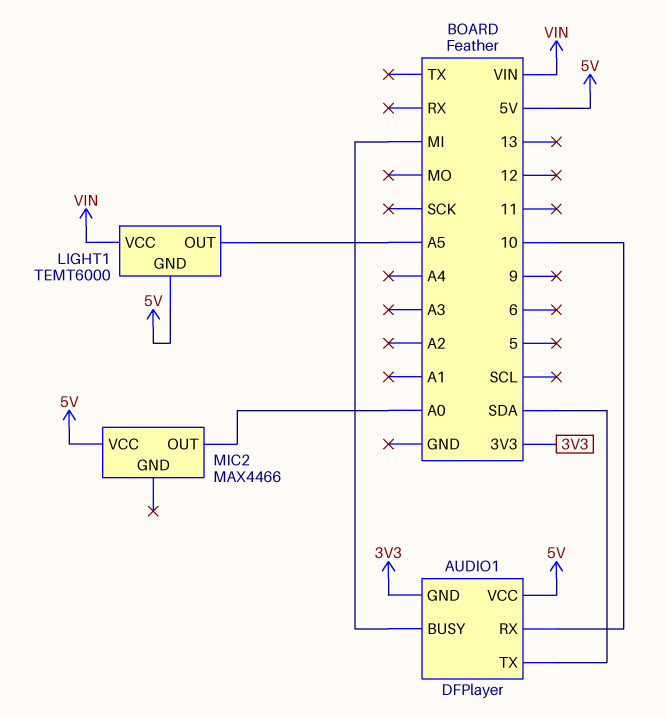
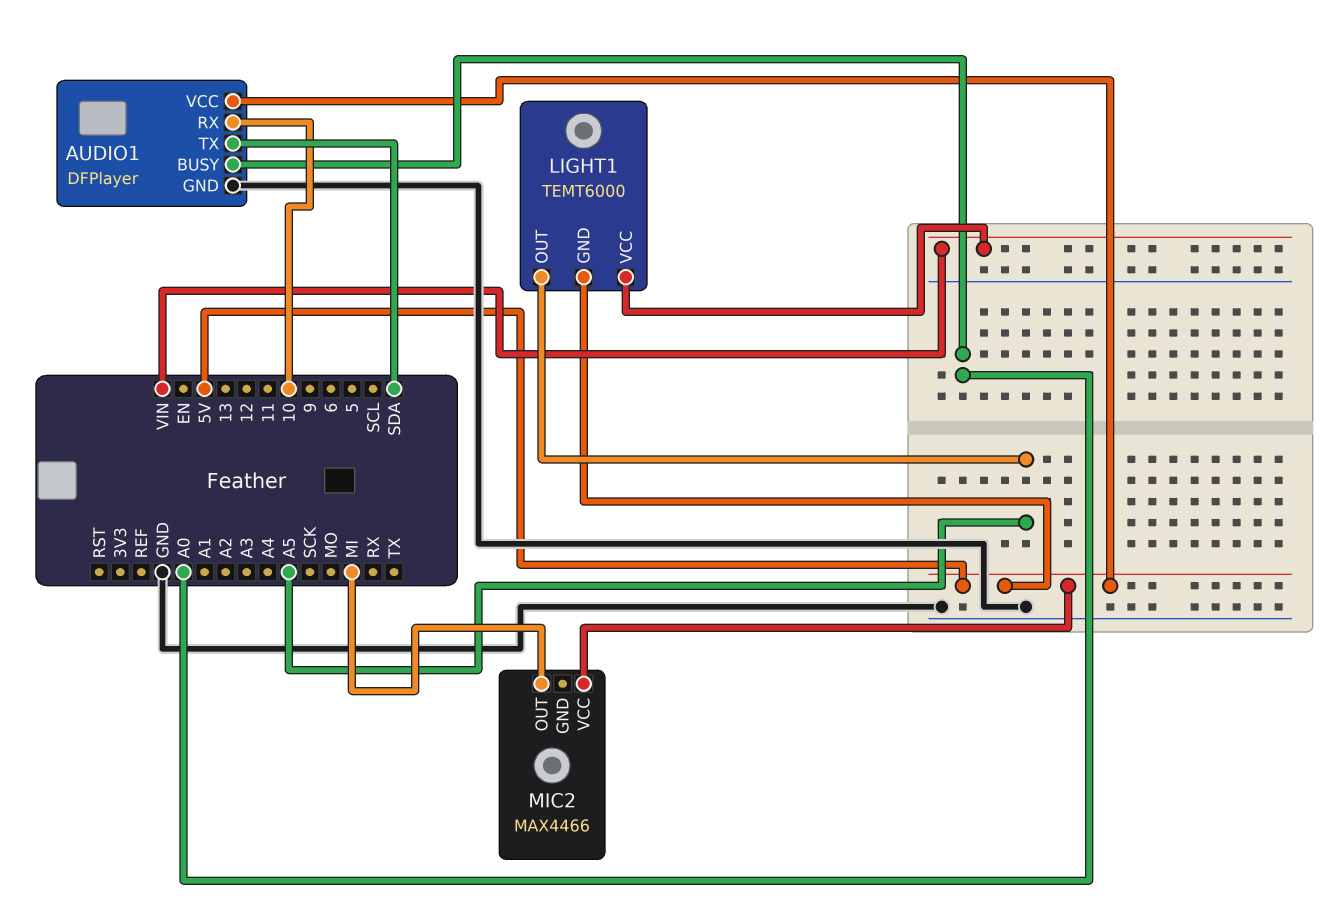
AUDIO1 pin BUSY: MI -> A0
AUDIO1 pin GND: 3V3 -> GND
MIC2 pin OUT: A0 -> MI

